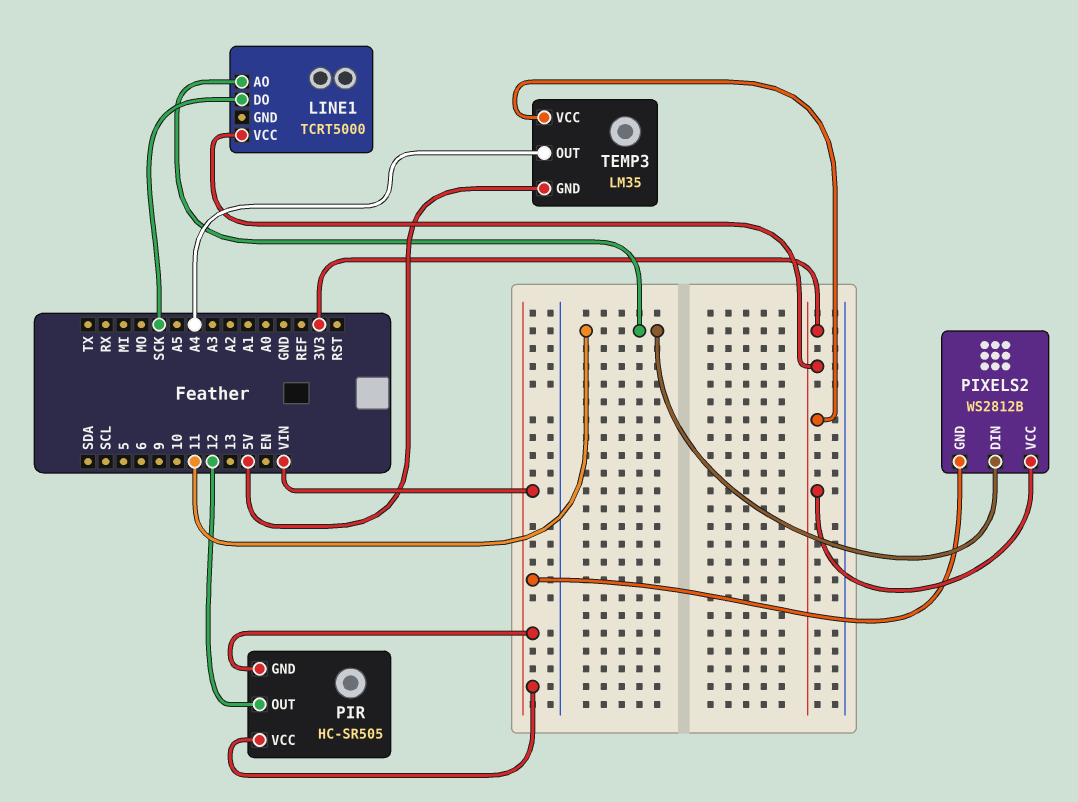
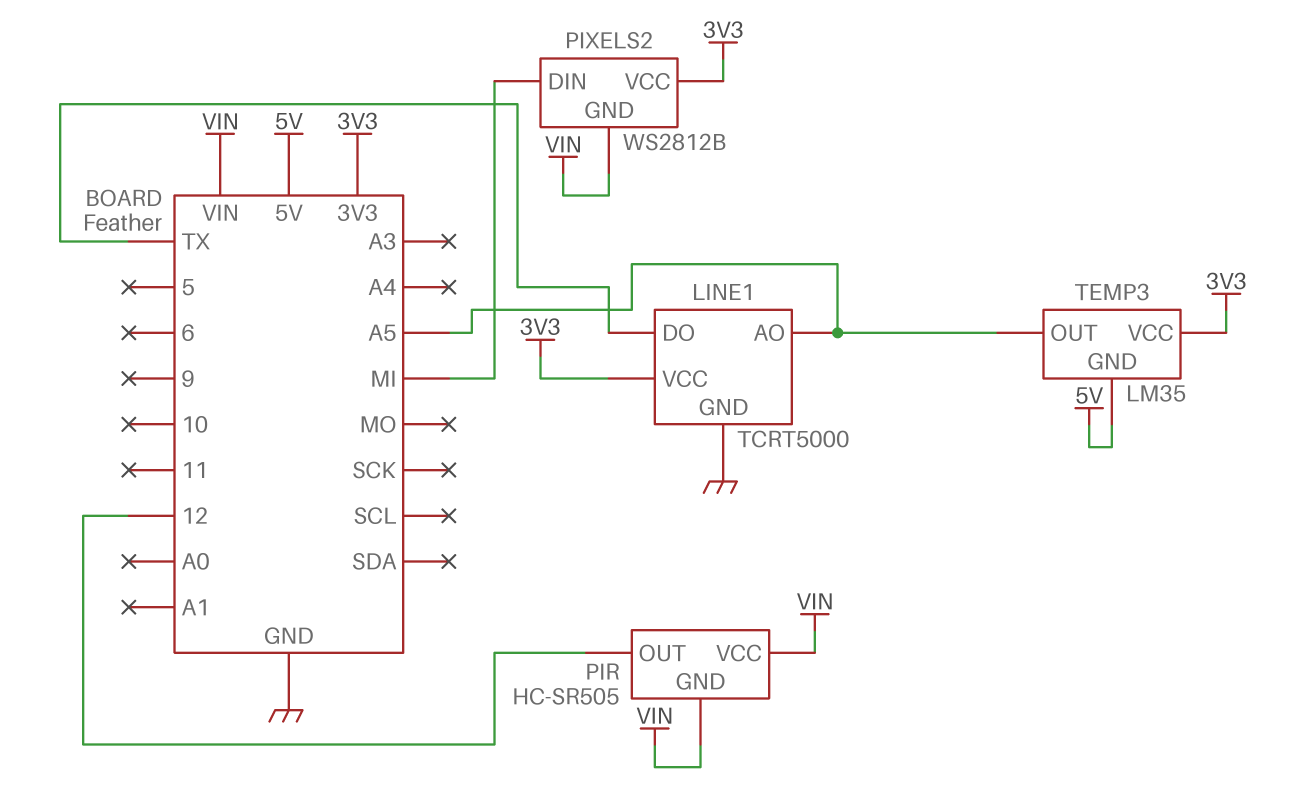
LINE1 pin AO: 11 -> A5
LINE1 pin DO: SCK -> TX
LINE1 pin GND: none -> GND
PIXELS2 pin DIN: 11 -> MI
TEMP3 pin OUT: A4 -> A5

